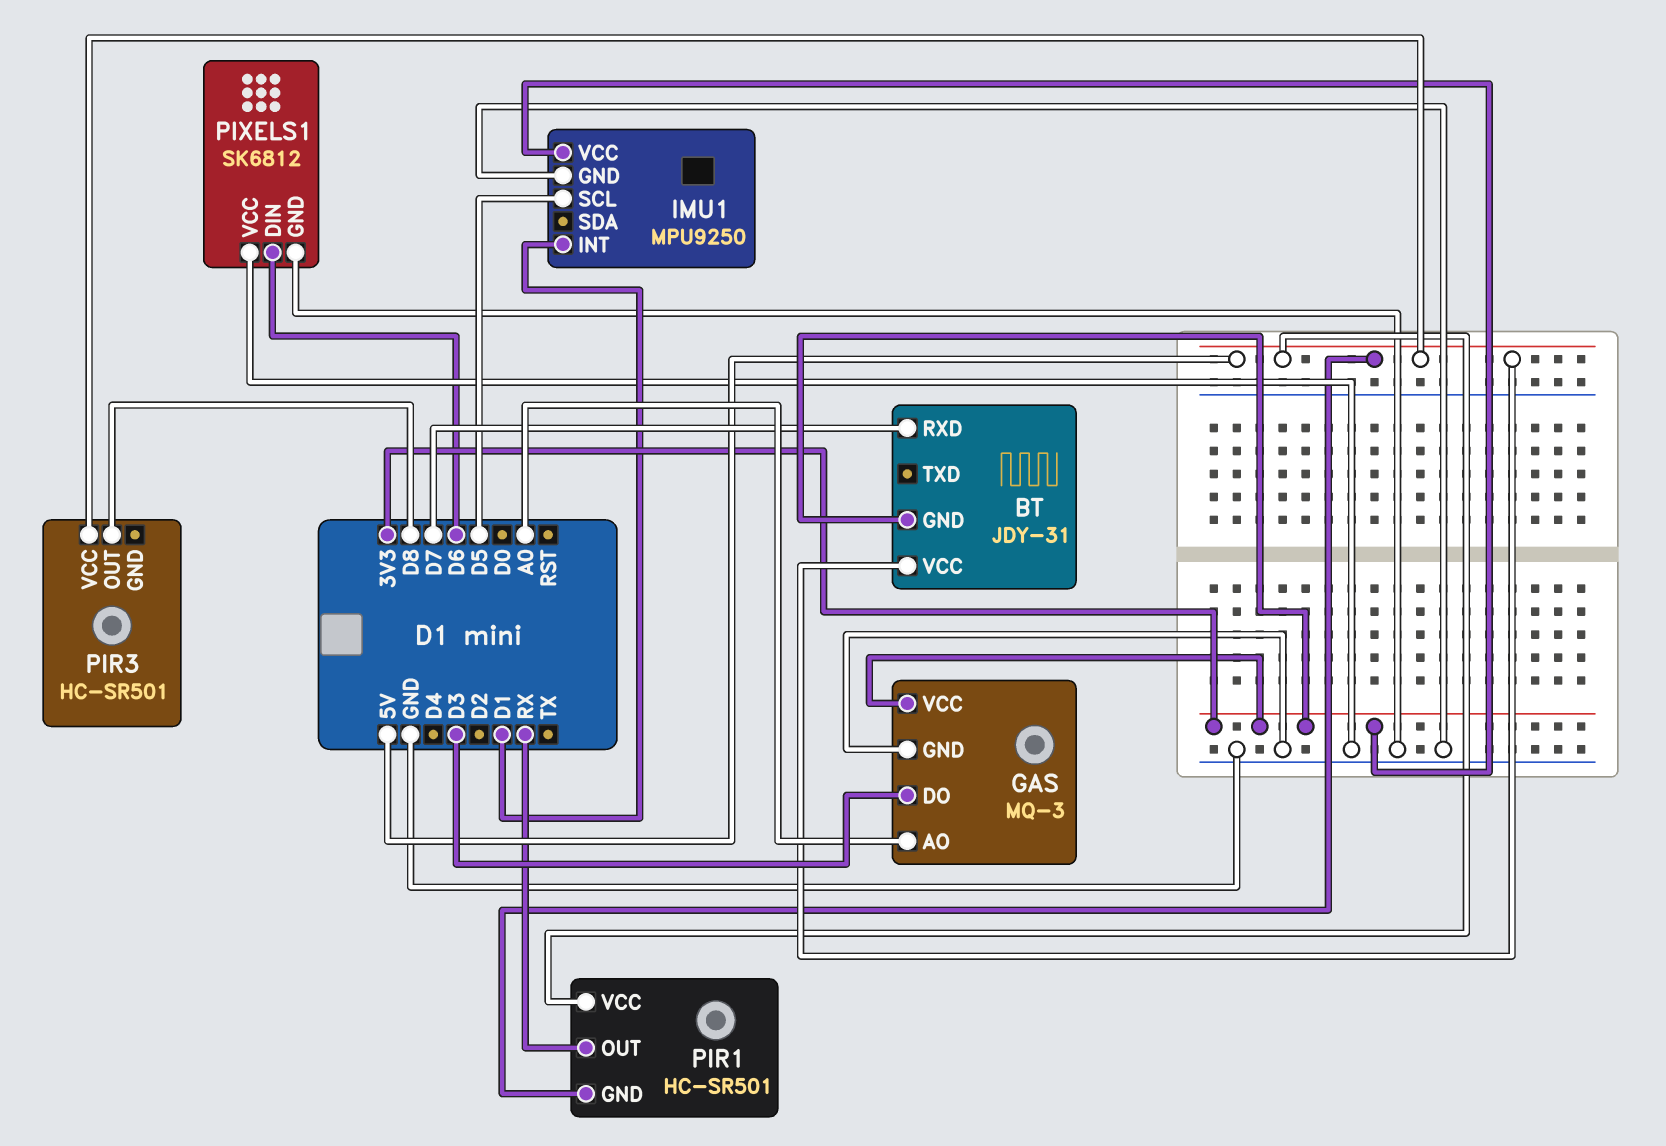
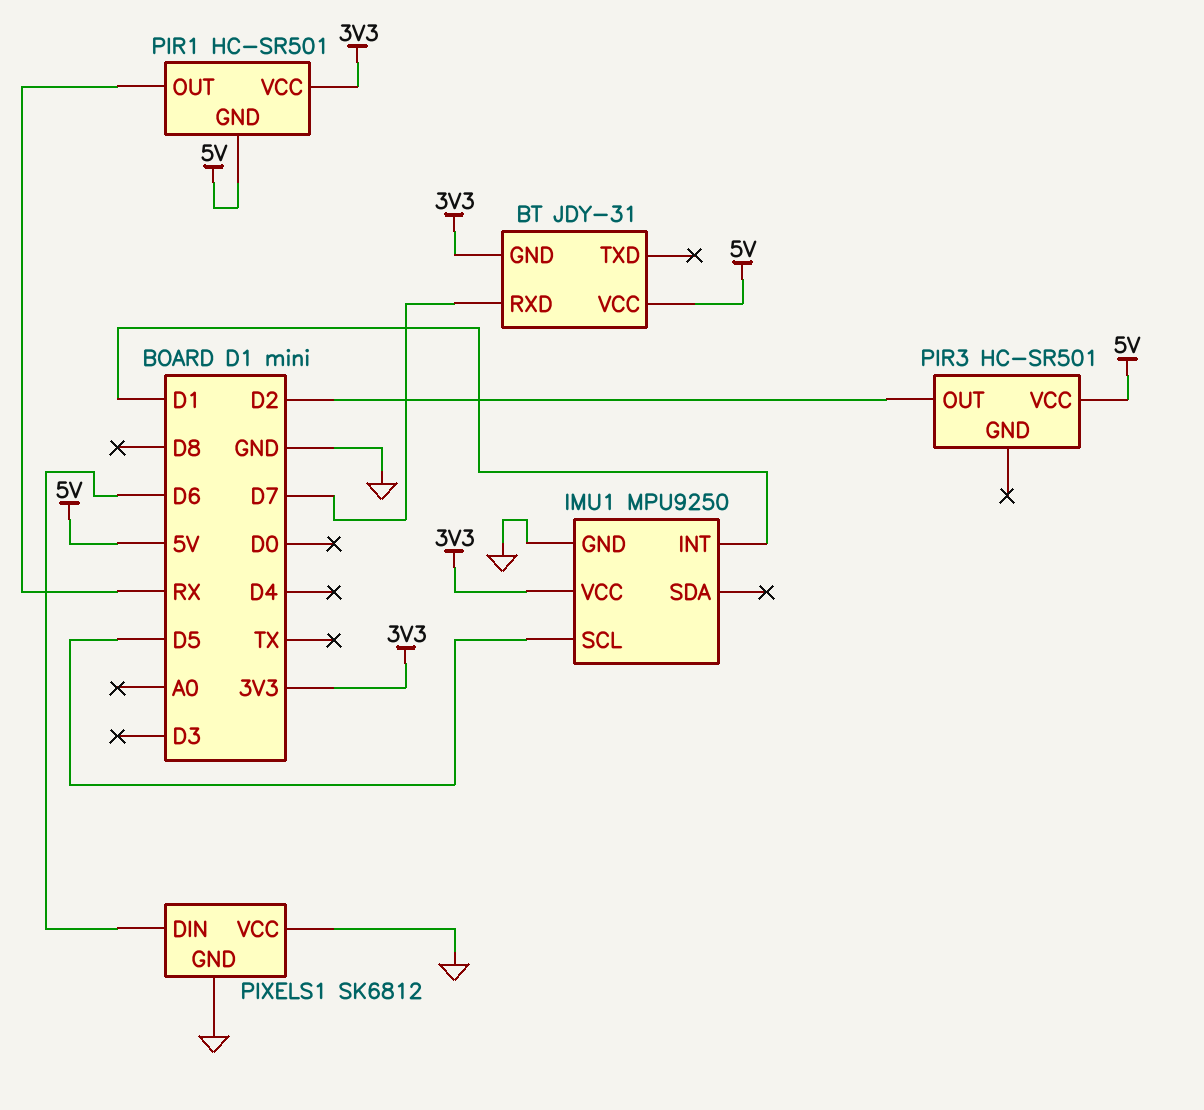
GAS: MQ-3 -> none
GAS pin AO: A0 -> none
GAS pin DO: D3 -> none
GAS pin GND: GND -> none
GAS pin VCC: 3V3 -> none
PIR1 pin VCC: 5V -> 3V3
PIR3 pin OUT: D8 -> D2

